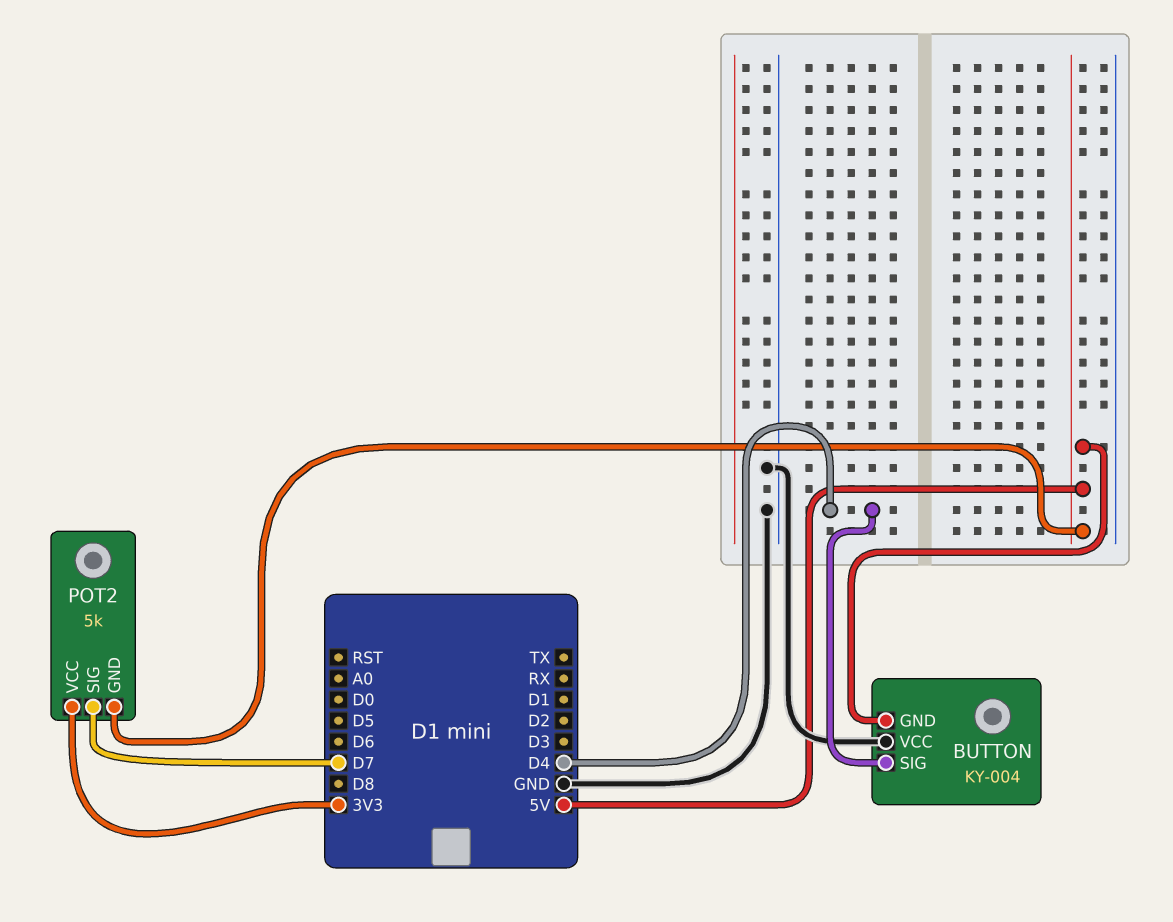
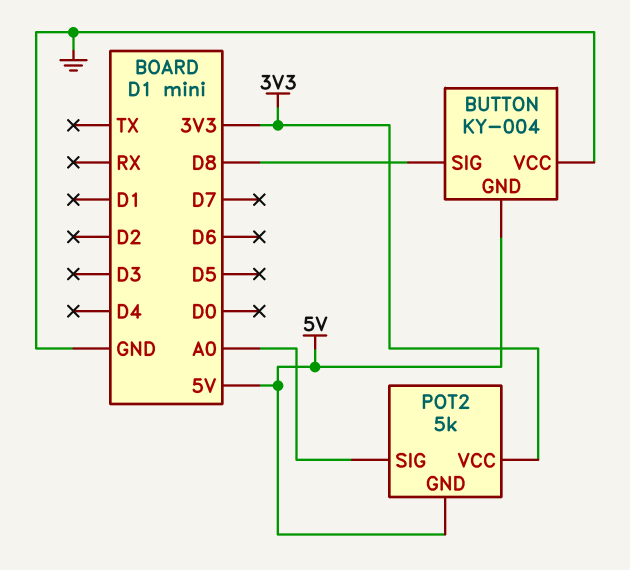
BUTTON pin SIG: D4 -> D8
POT2 pin SIG: D7 -> A0

